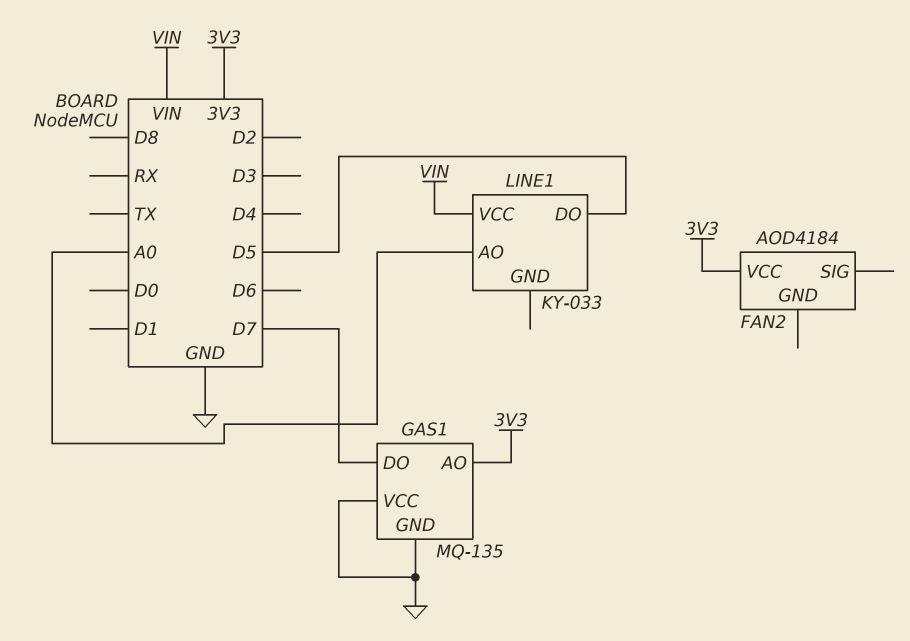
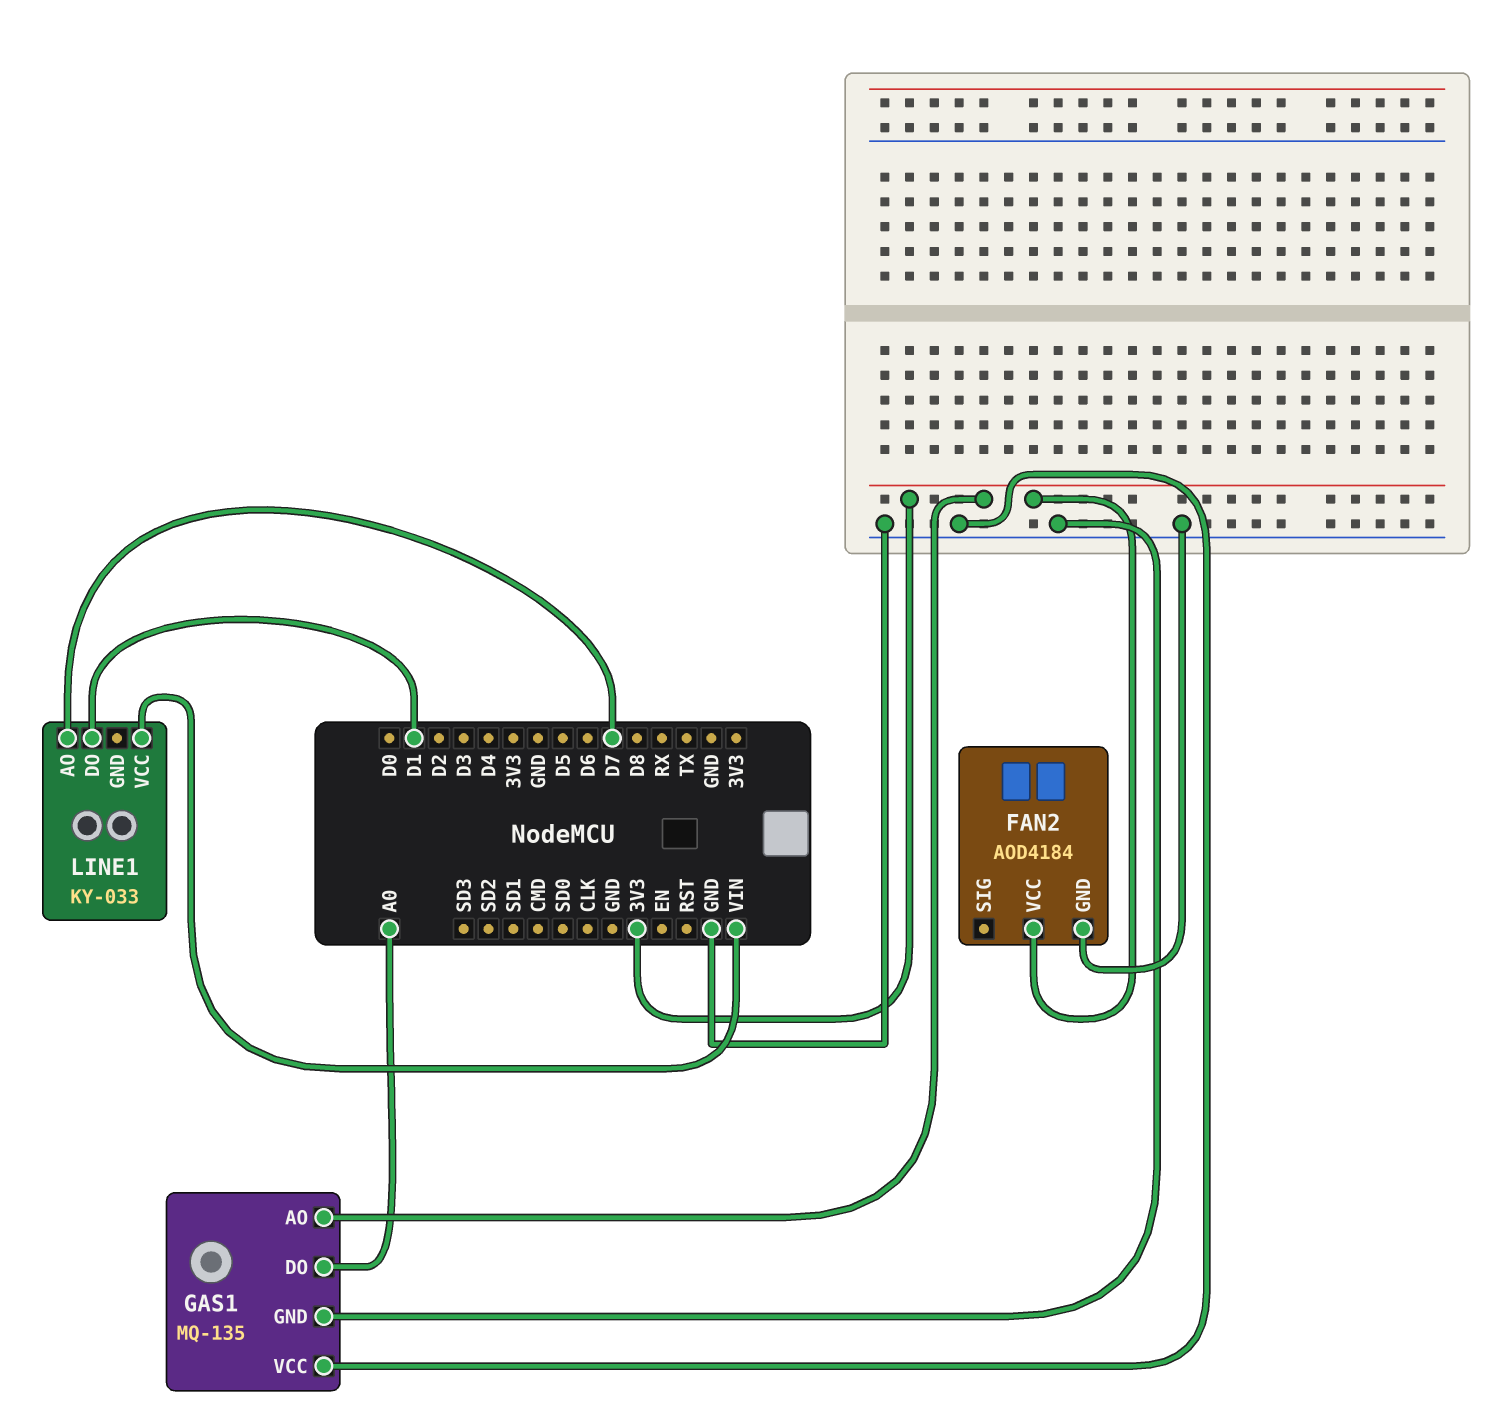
FAN2 pin GND: none -> GND
GAS1 pin DO: D7 -> A0
LINE1 pin AO: A0 -> D7
LINE1 pin DO: D5 -> D1

